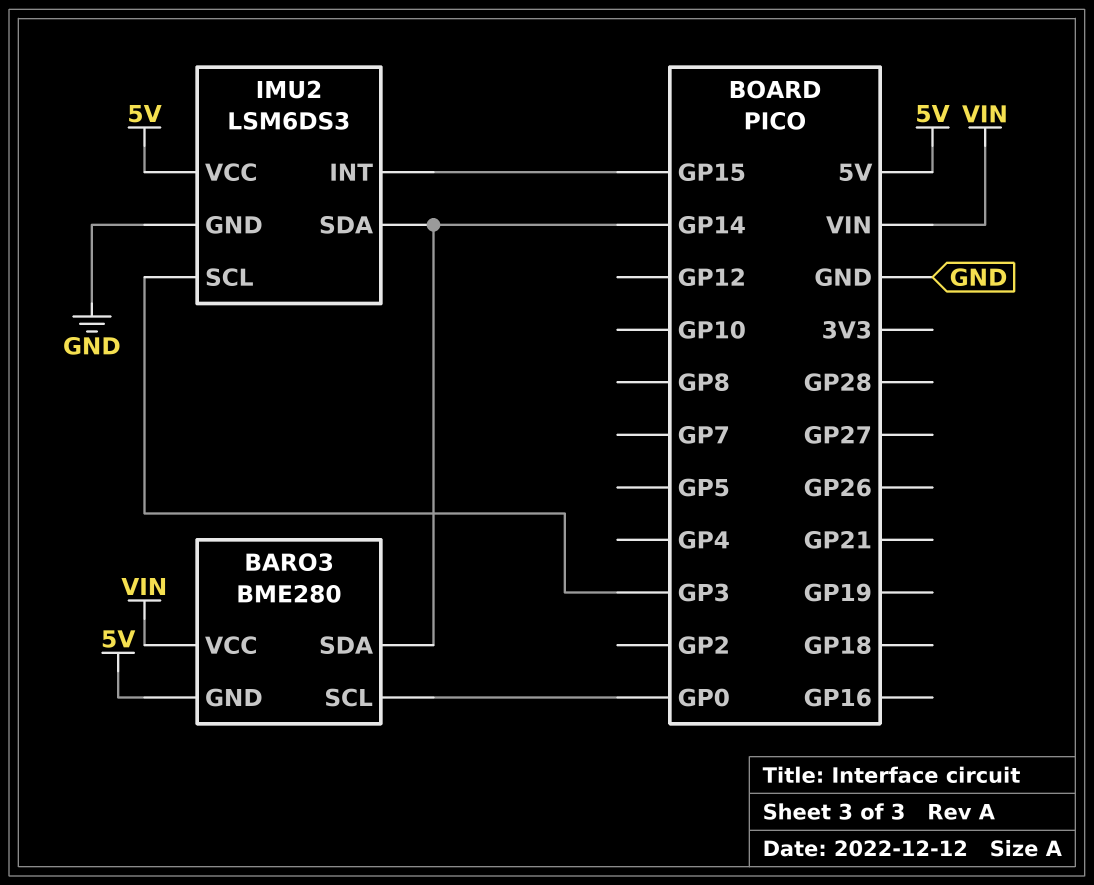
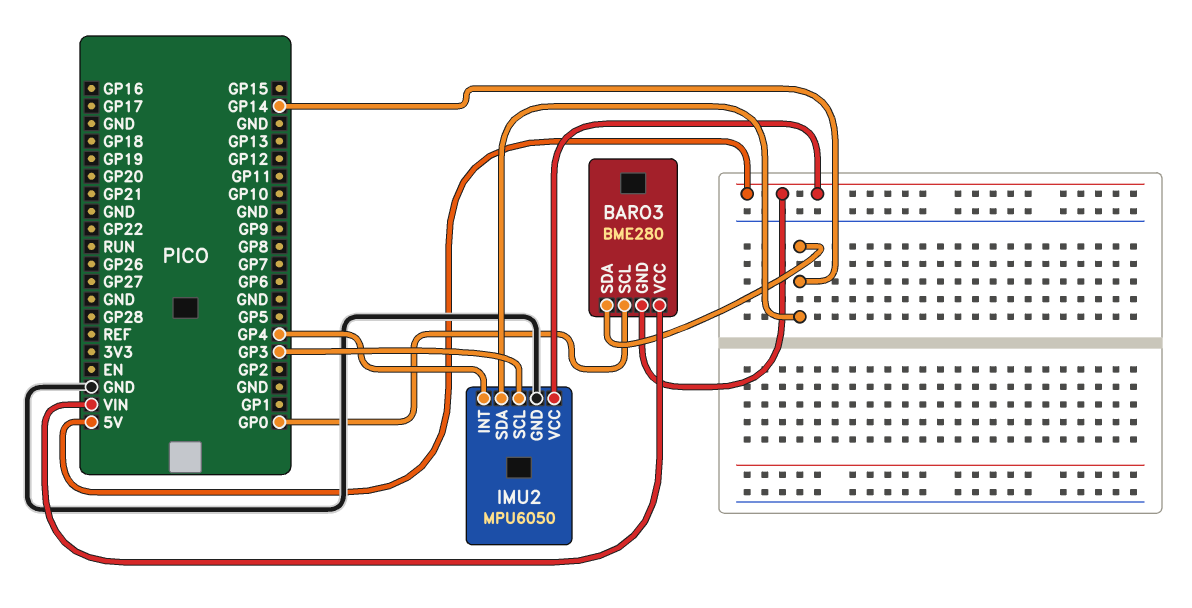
IMU2: LSM6DS3 -> MPU6050
IMU2 pin INT: GP15 -> GP4

